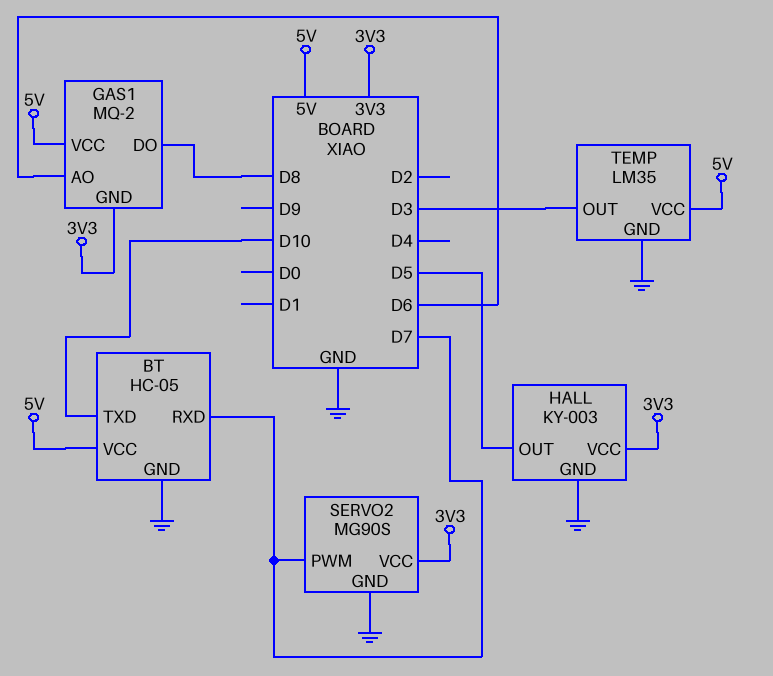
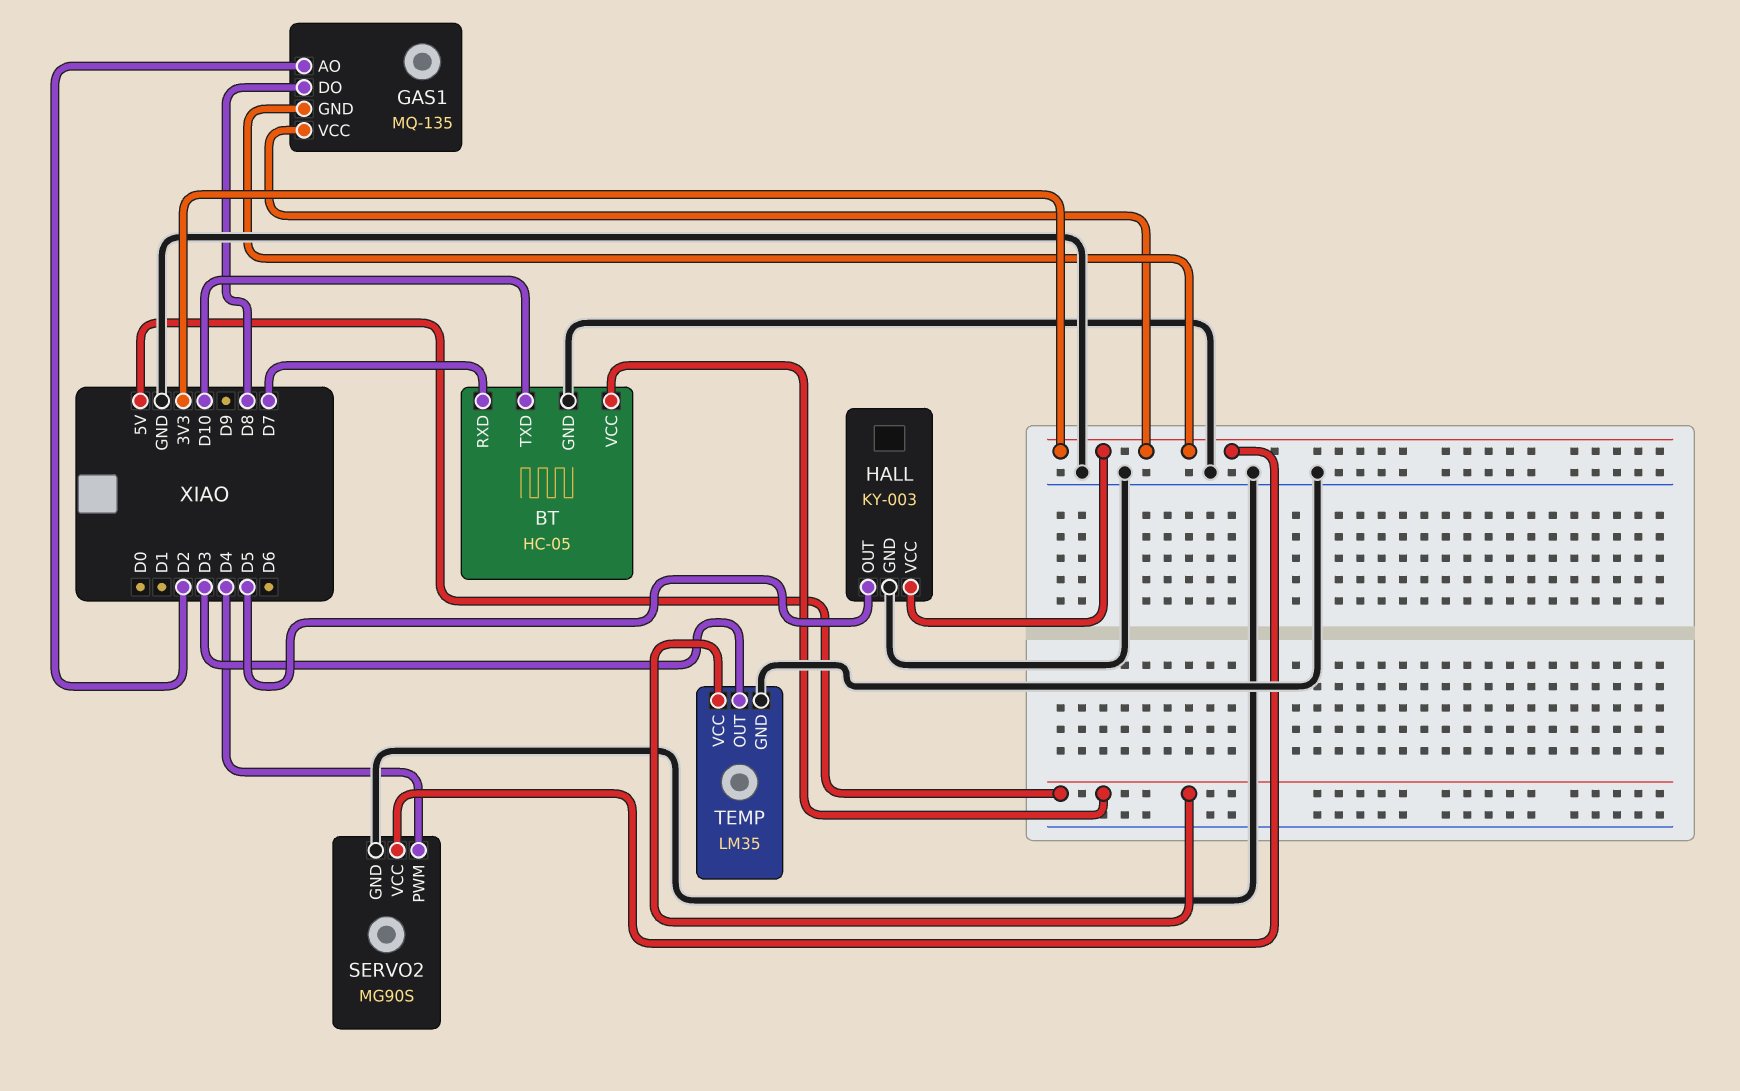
GAS1: MQ-2 -> MQ-135
GAS1 pin AO: D6 -> D2
GAS1 pin VCC: 5V -> 3V3
SERVO2 pin PWM: D7 -> D4

